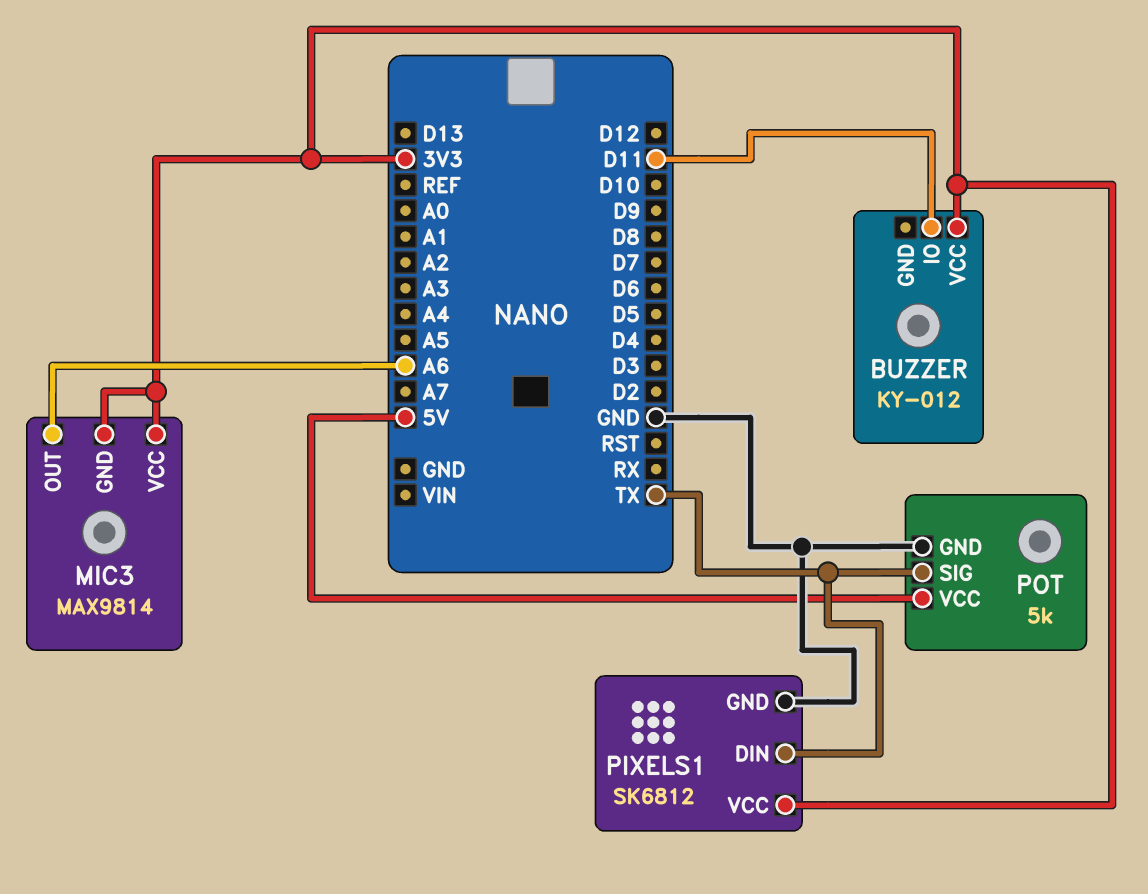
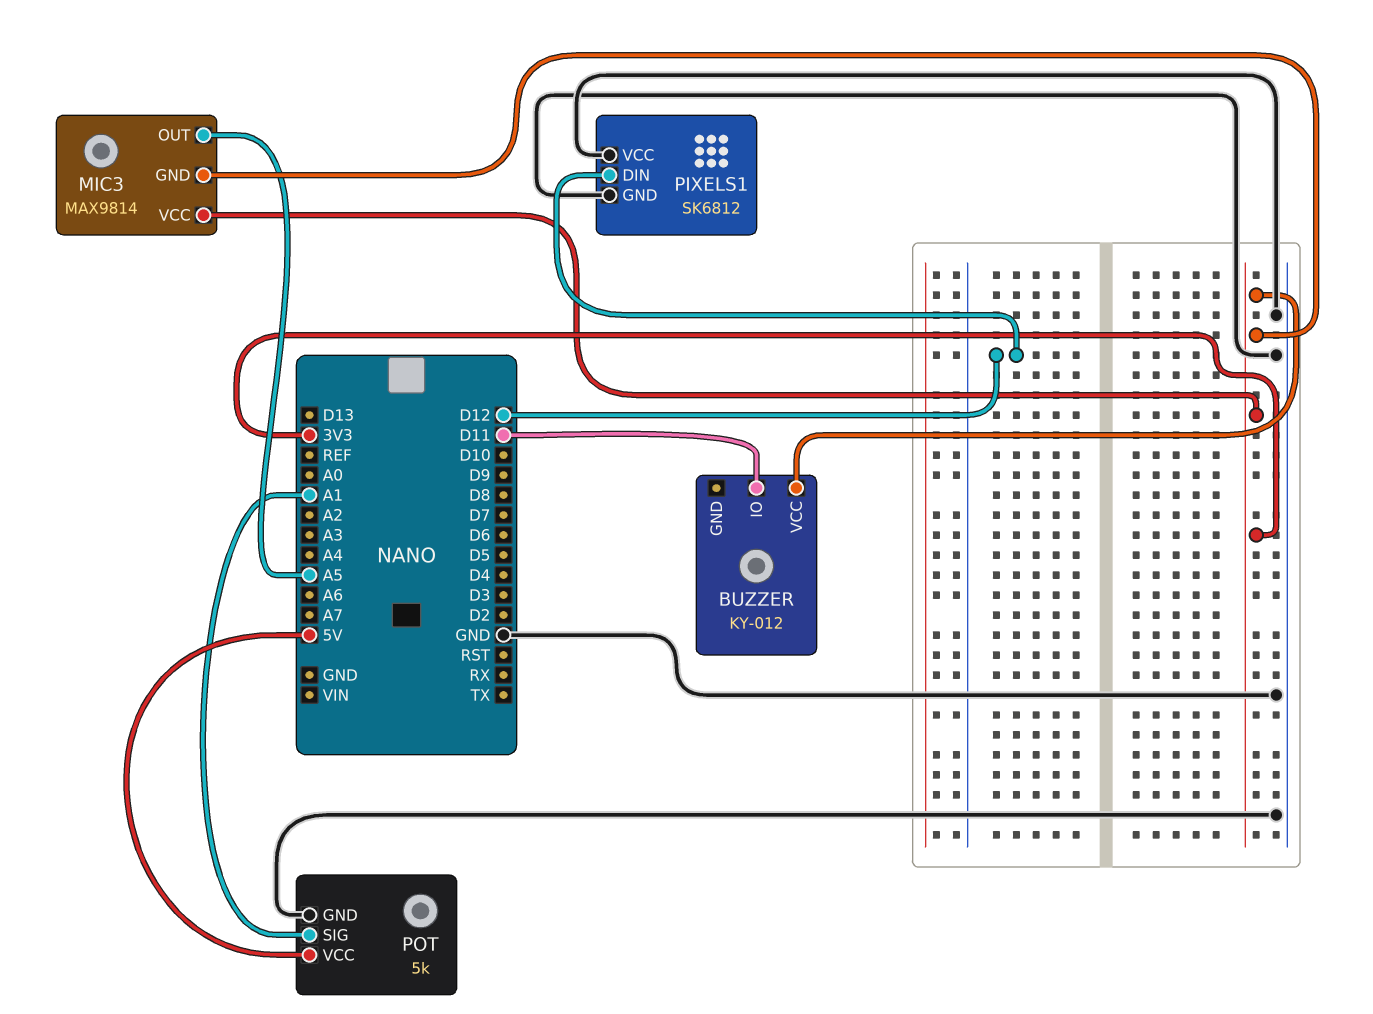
MIC3 pin OUT: A6 -> A5
PIXELS1 pin DIN: TX -> D12
PIXELS1 pin VCC: 3V3 -> GND
POT pin SIG: TX -> A1

